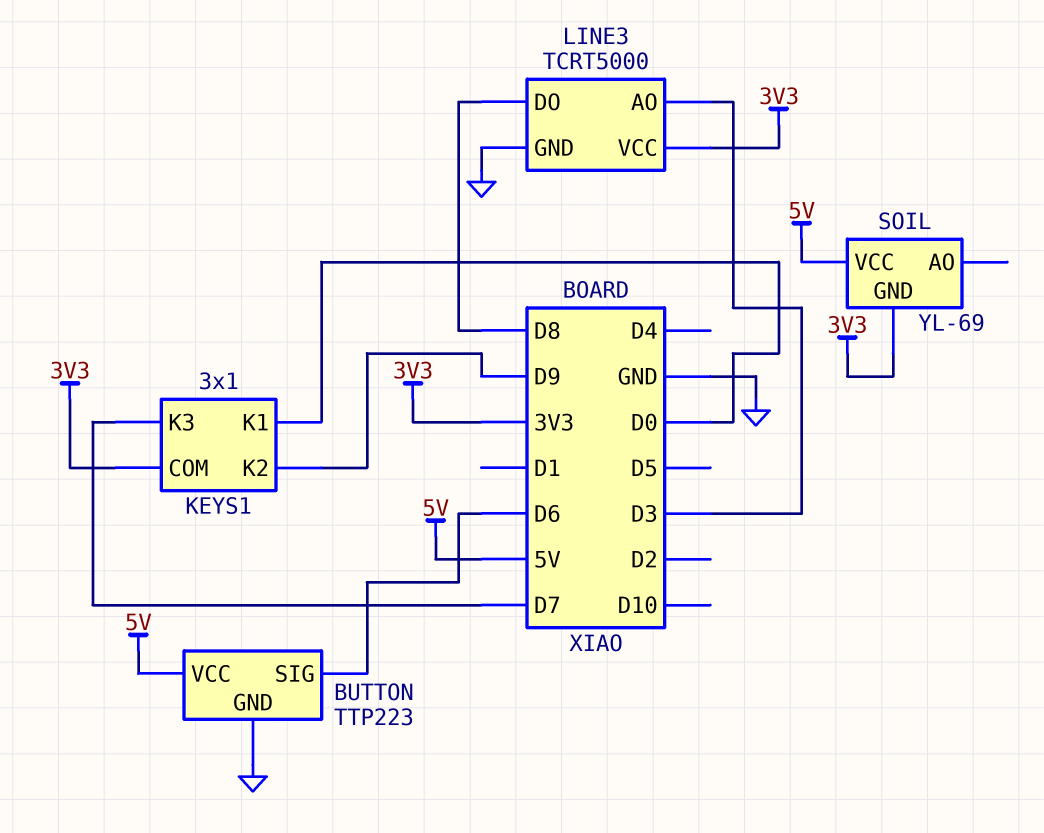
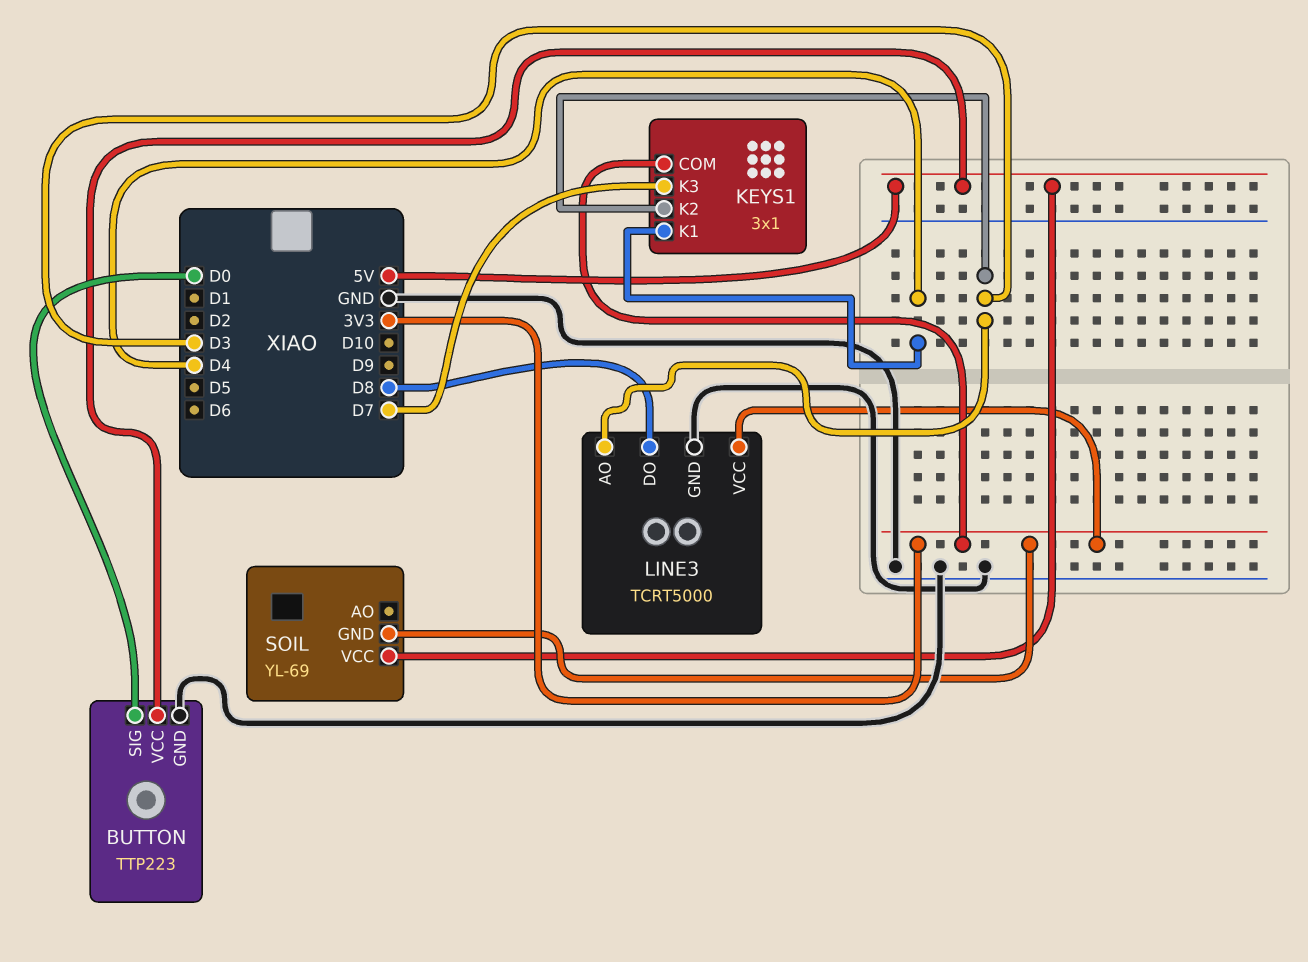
BUTTON pin SIG: D6 -> D0
KEYS1 pin K1: D0 -> D4
KEYS1 pin K2: D9 -> D3

